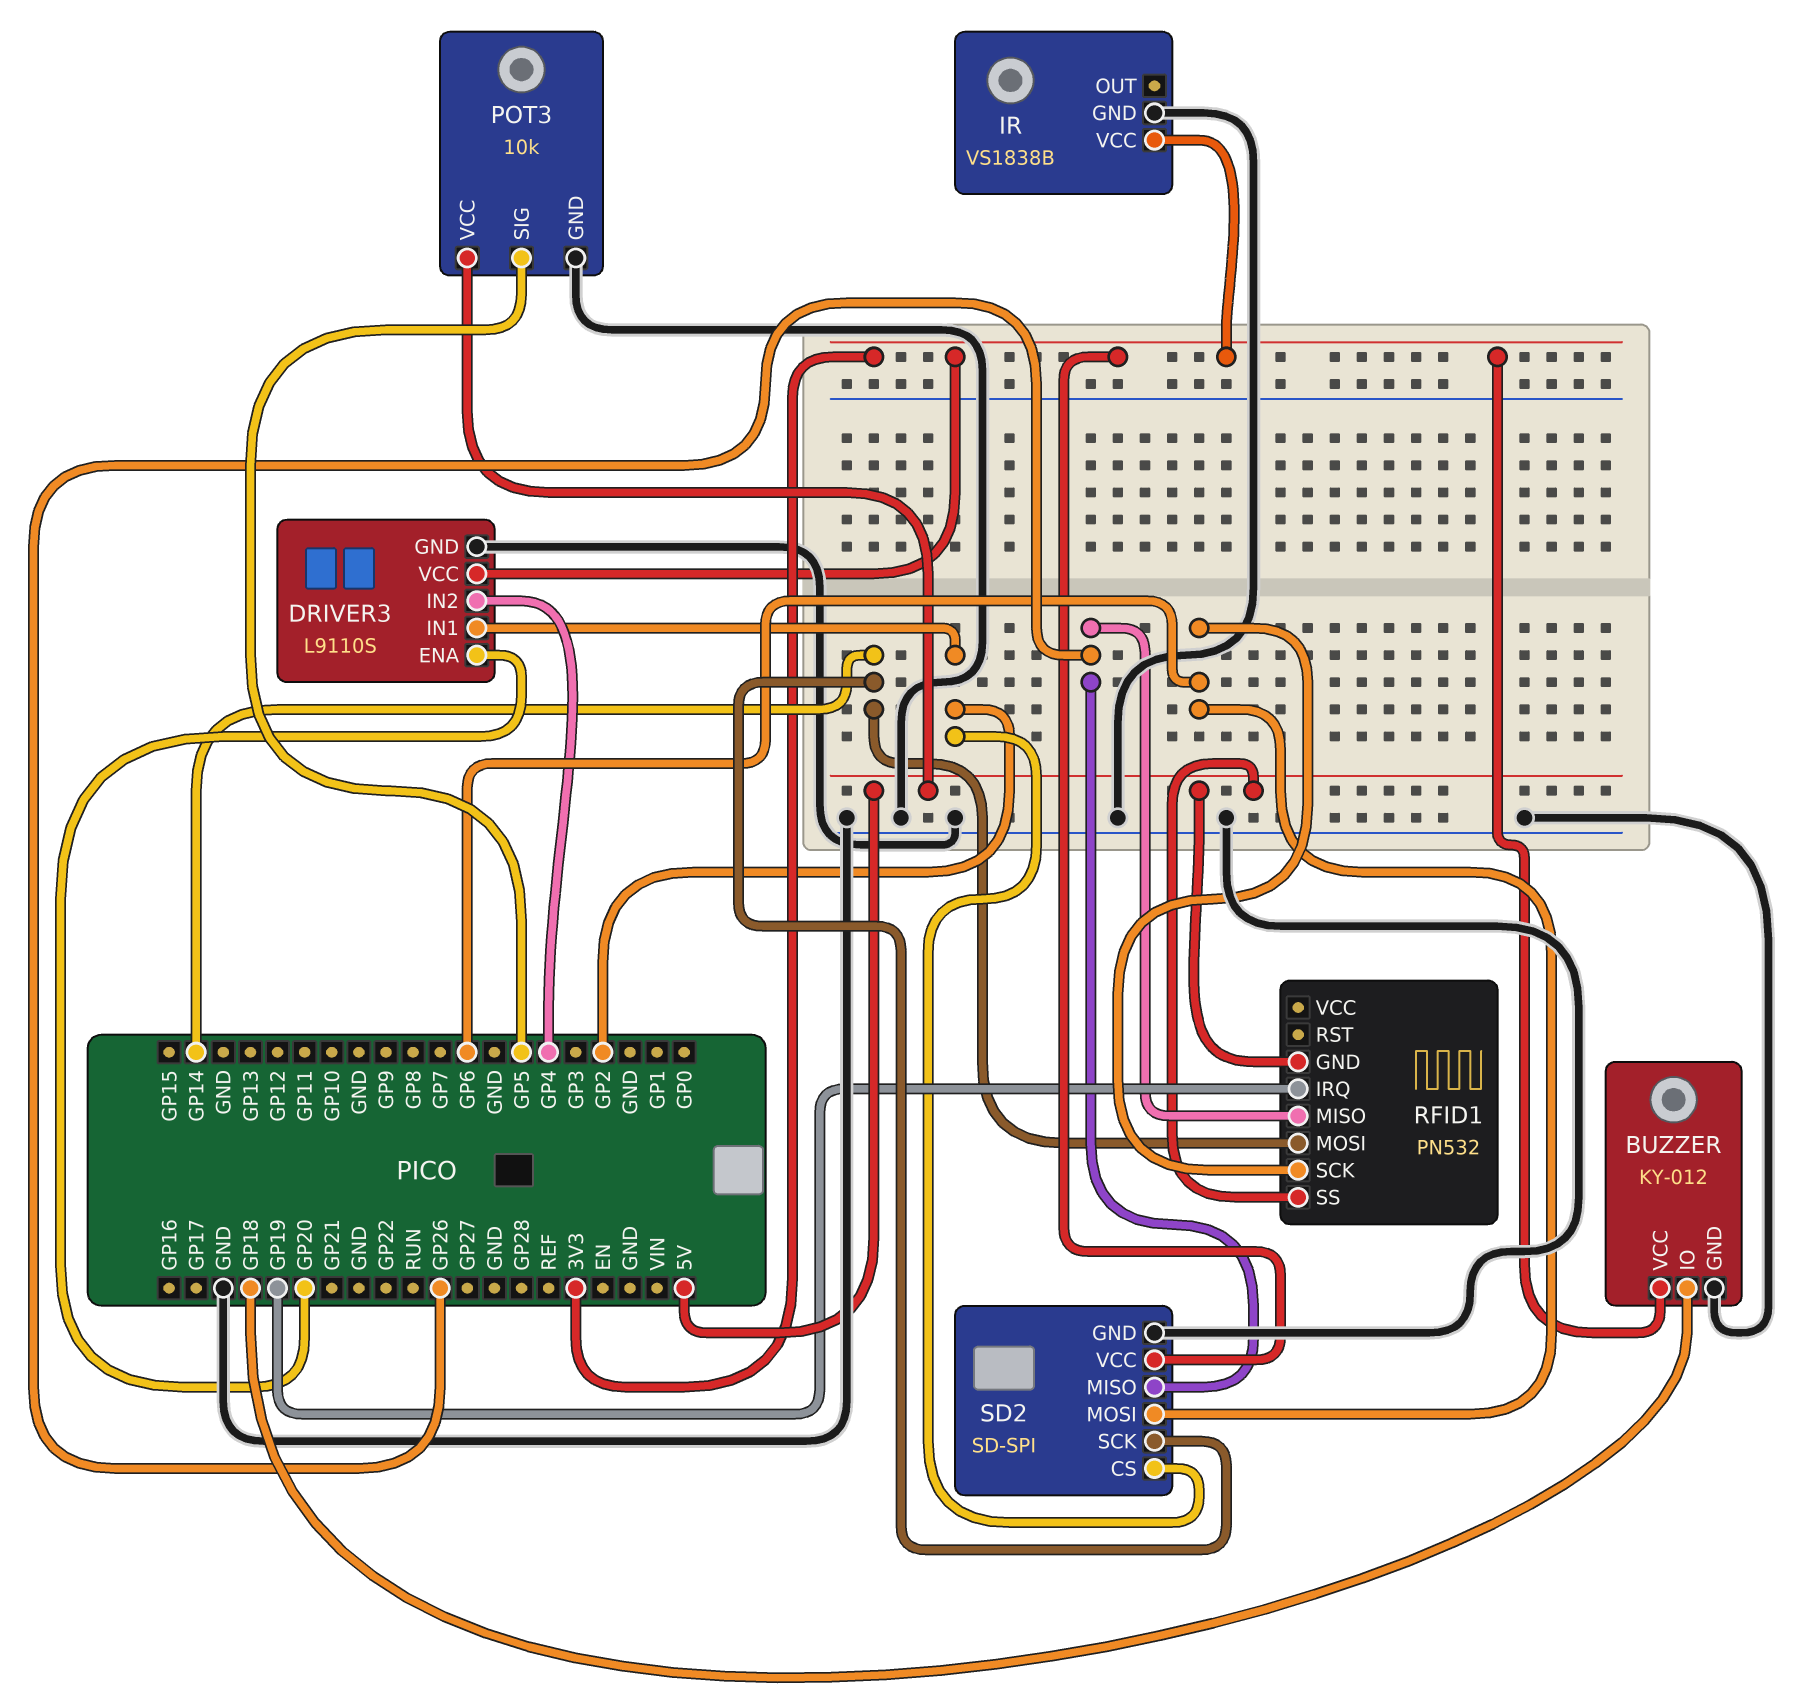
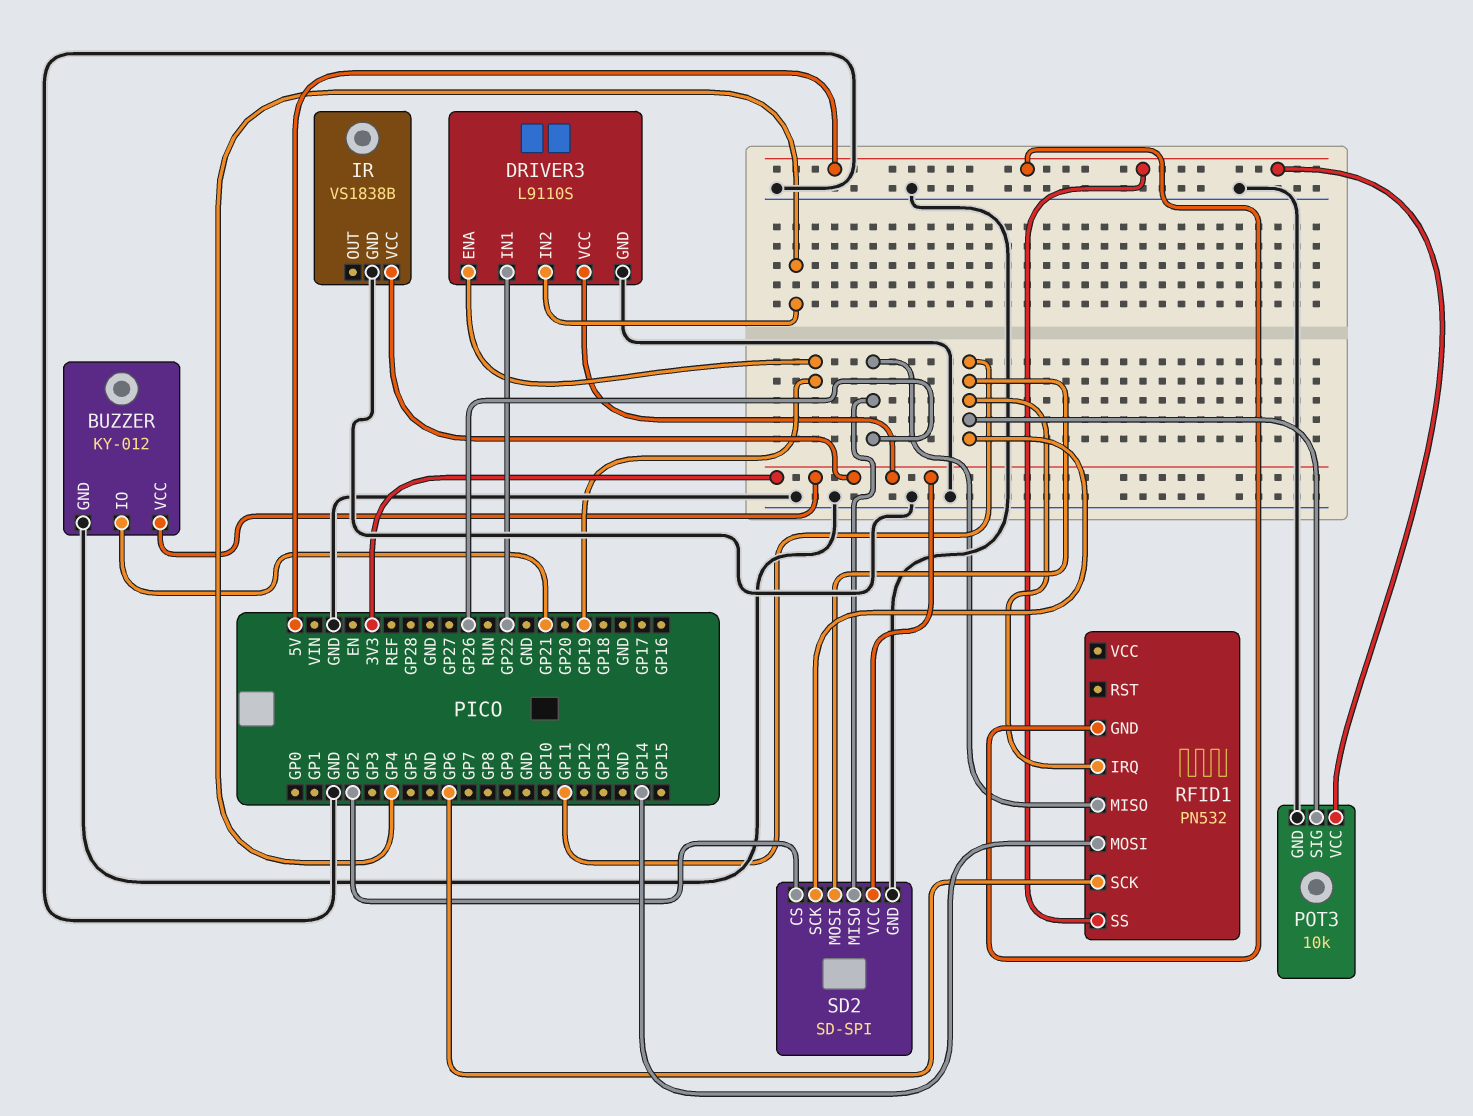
BUZZER pin IO: GP18 -> GP21
DRIVER3 pin ENA: GP20 -> GP19
DRIVER3 pin IN1: GP2 -> GP22
POT3 pin SIG: GP5 -> GP11
RFID1 pin IRQ: GP19 -> GP11
SD2 pin MOSI: GP6 -> GP11
SD2 pin SCK: GP14 -> GP11

